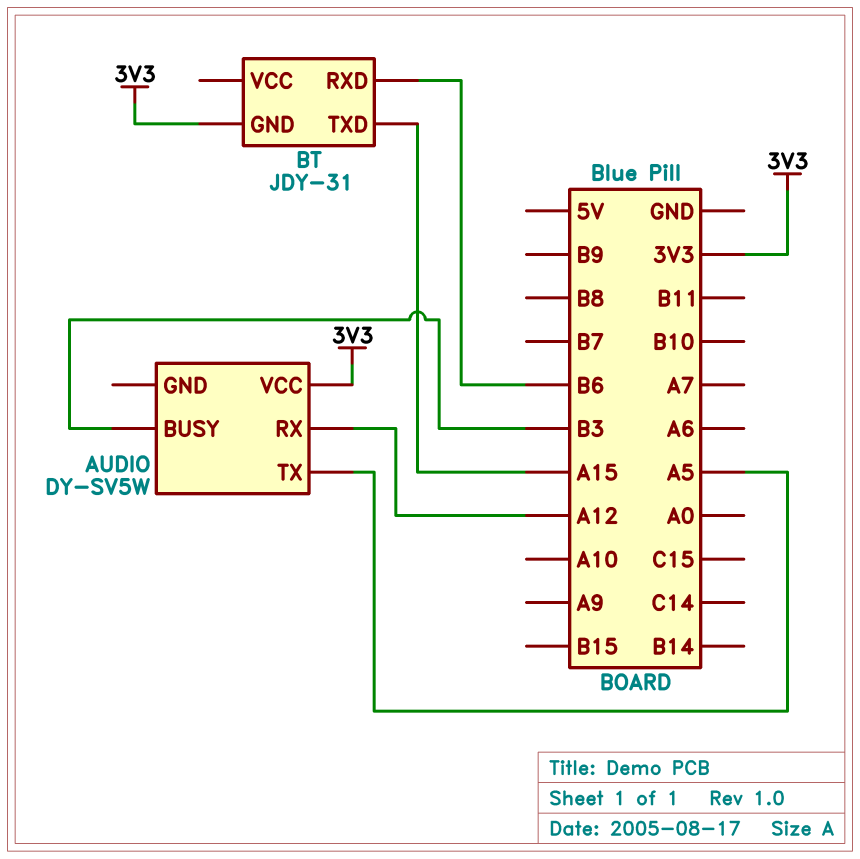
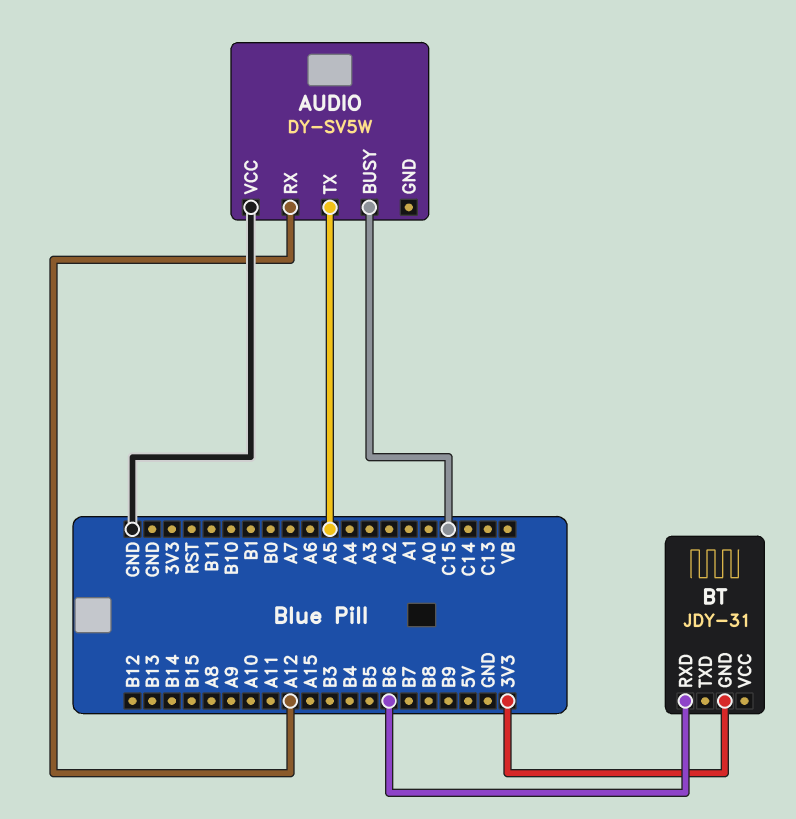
AUDIO pin BUSY: B3 -> C15
AUDIO pin VCC: 3V3 -> GND
BT pin TXD: A15 -> none

